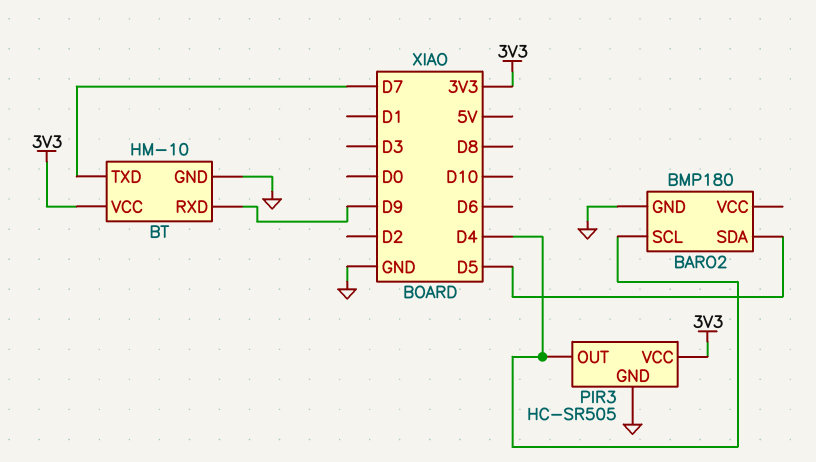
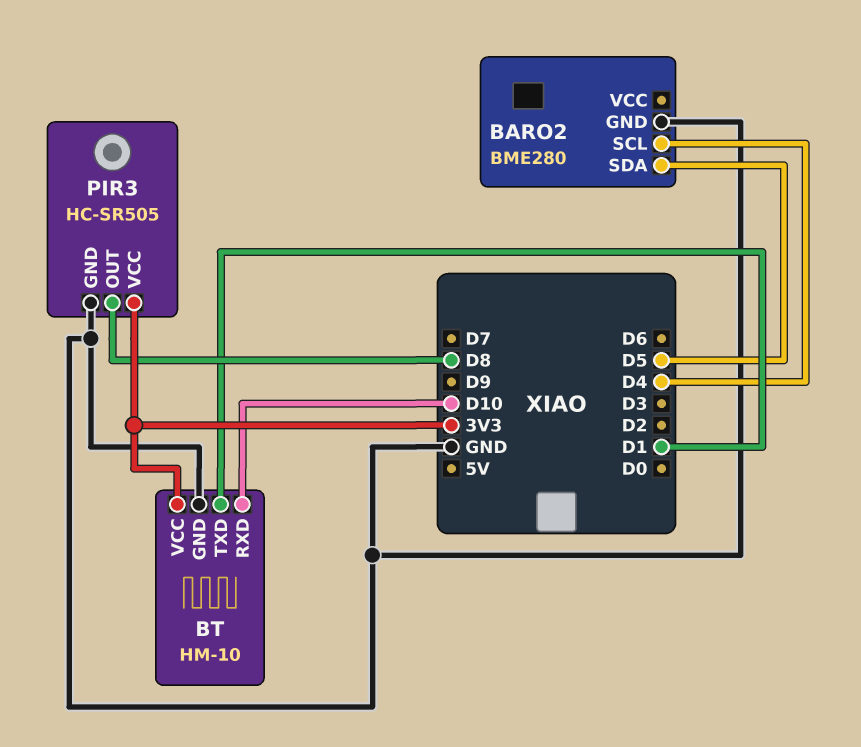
BARO2: BMP180 -> BME280
BT pin RXD: D9 -> D10
BT pin TXD: D7 -> D1
PIR3 pin OUT: D4 -> D8

